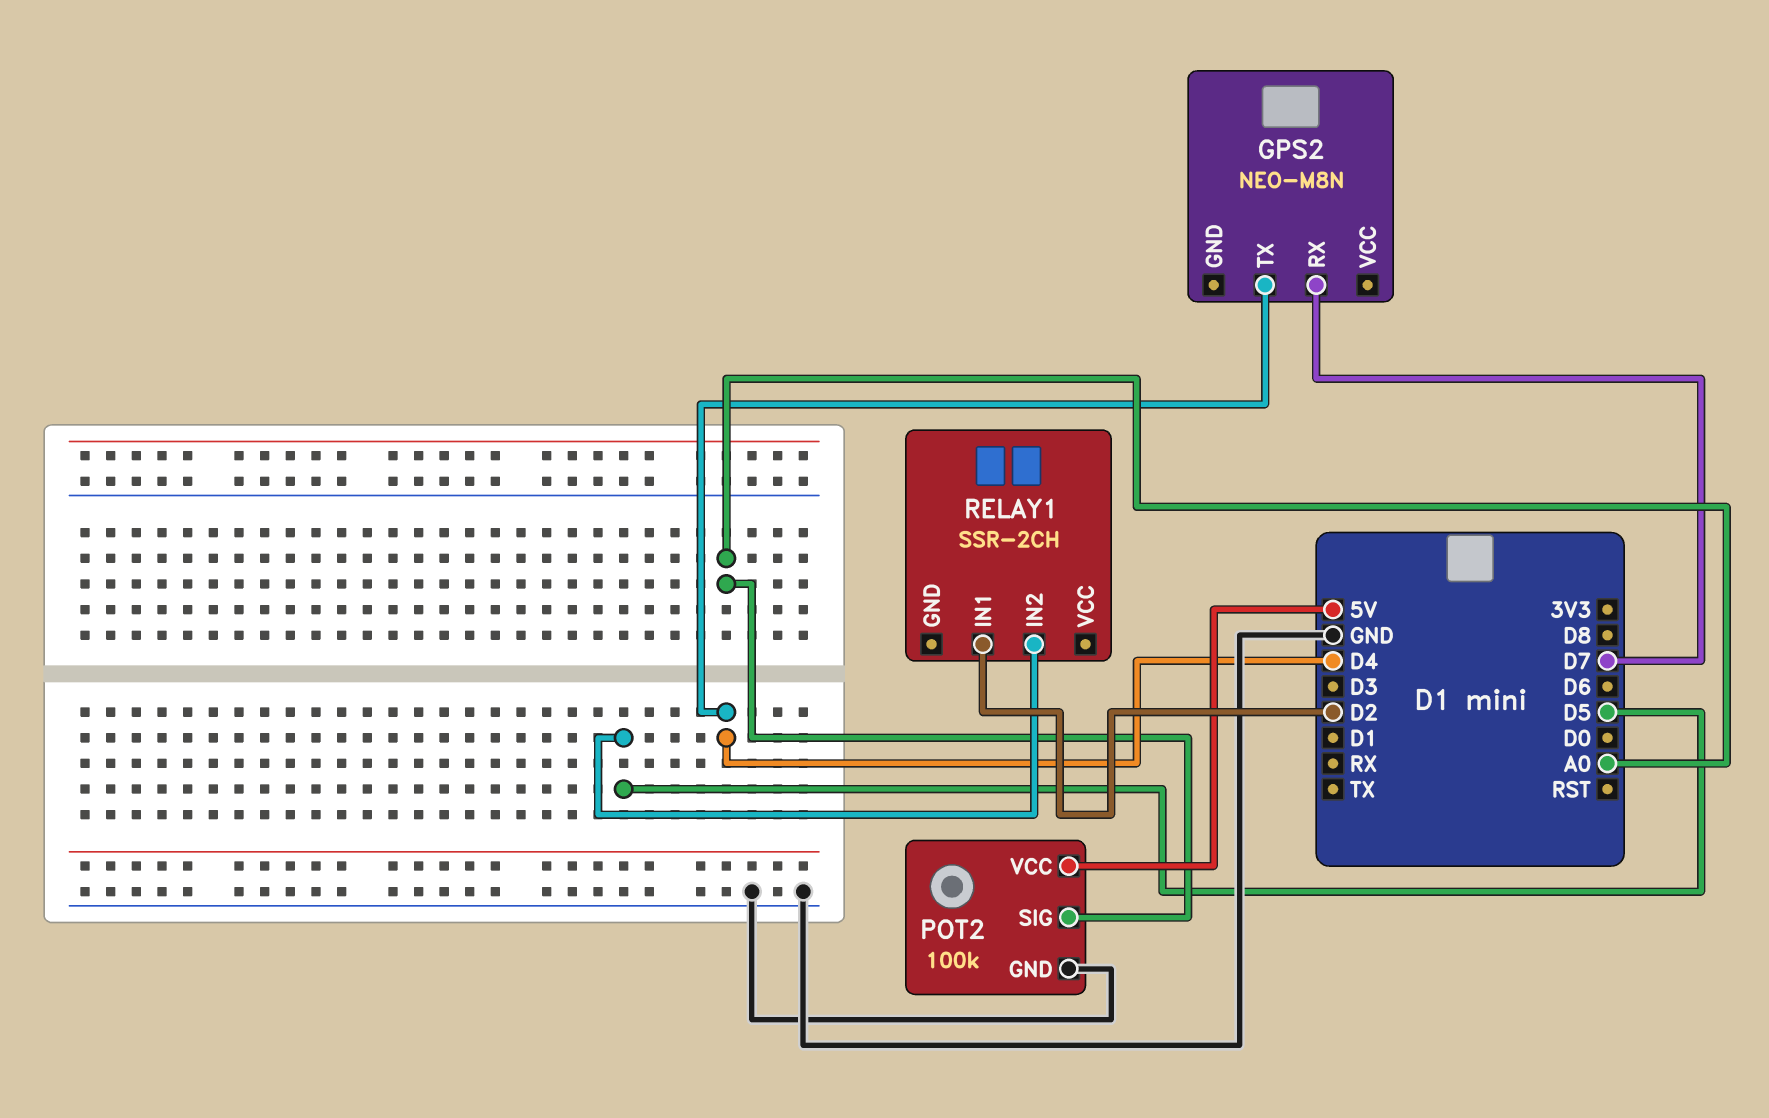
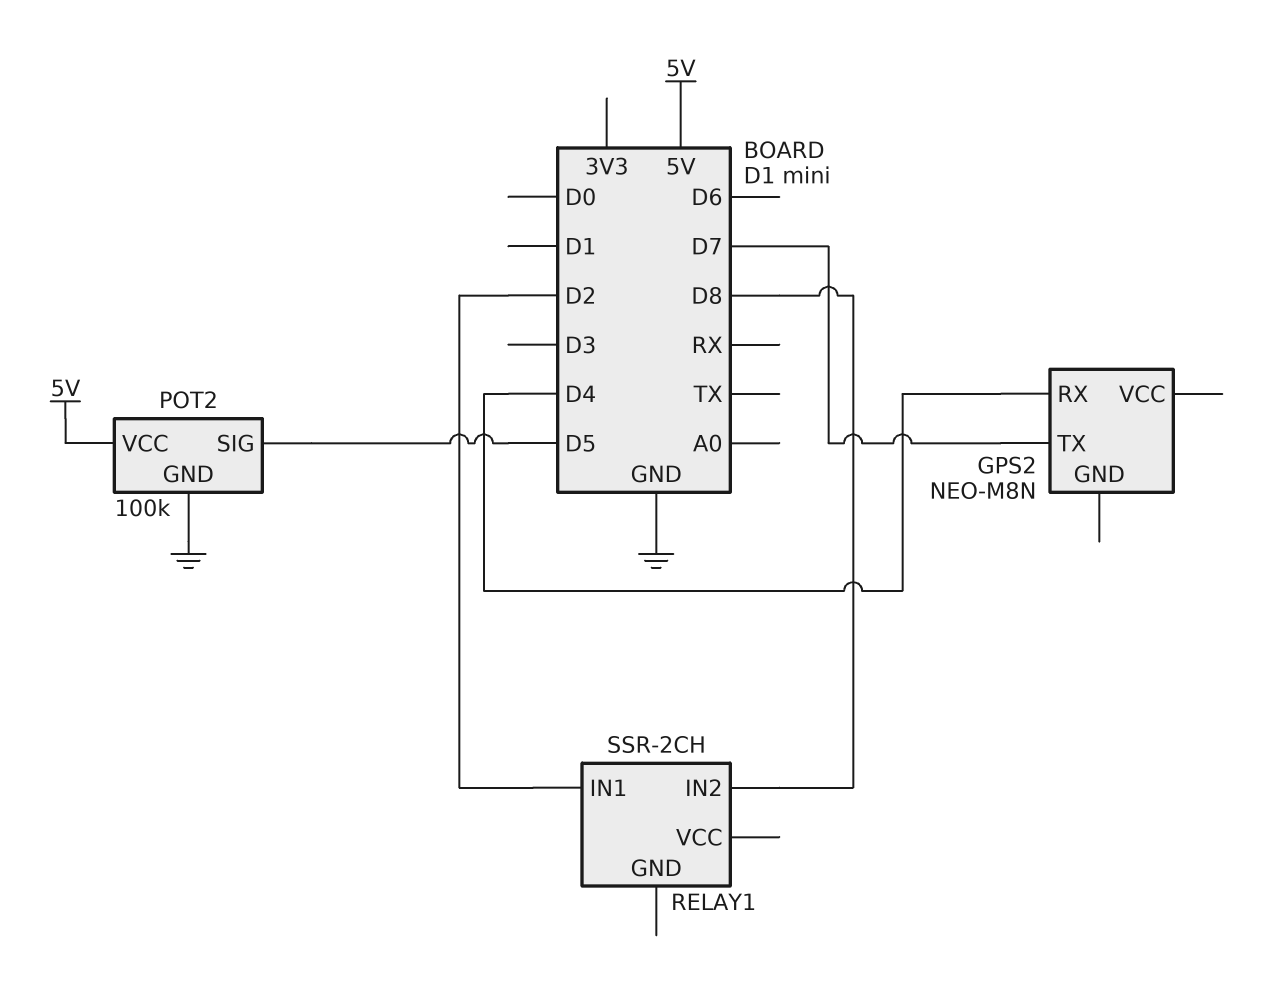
GPS2 pin RX: D7 -> D4
GPS2 pin TX: D4 -> D7
POT2 pin SIG: A0 -> D5
RELAY1 pin IN2: D5 -> D8

